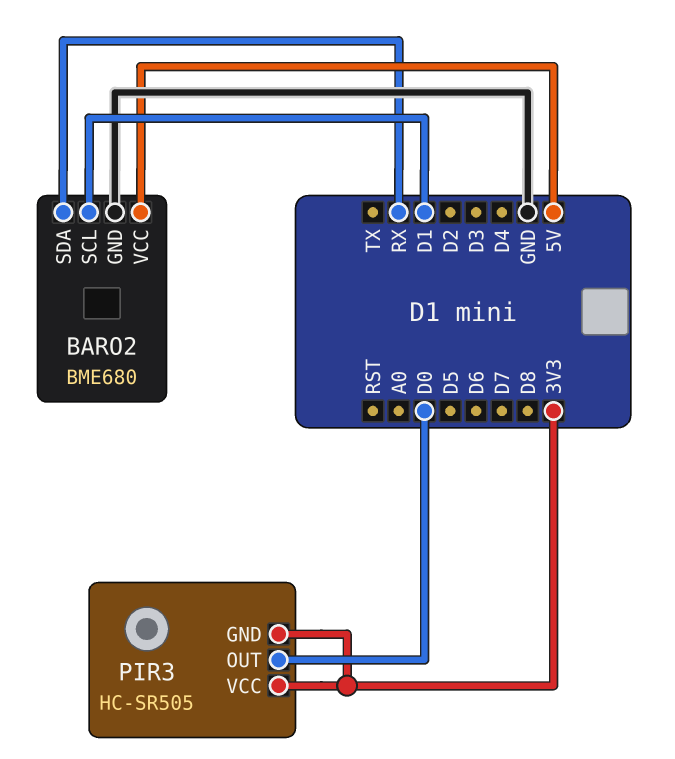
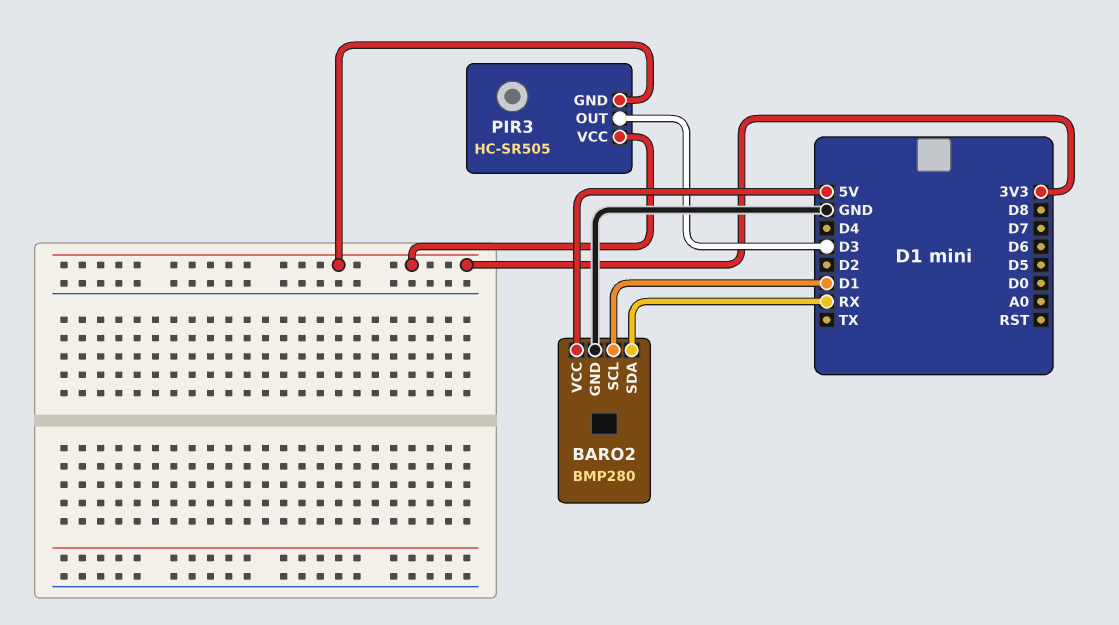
BARO2: BME680 -> BMP280
PIR3 pin OUT: D0 -> D3

